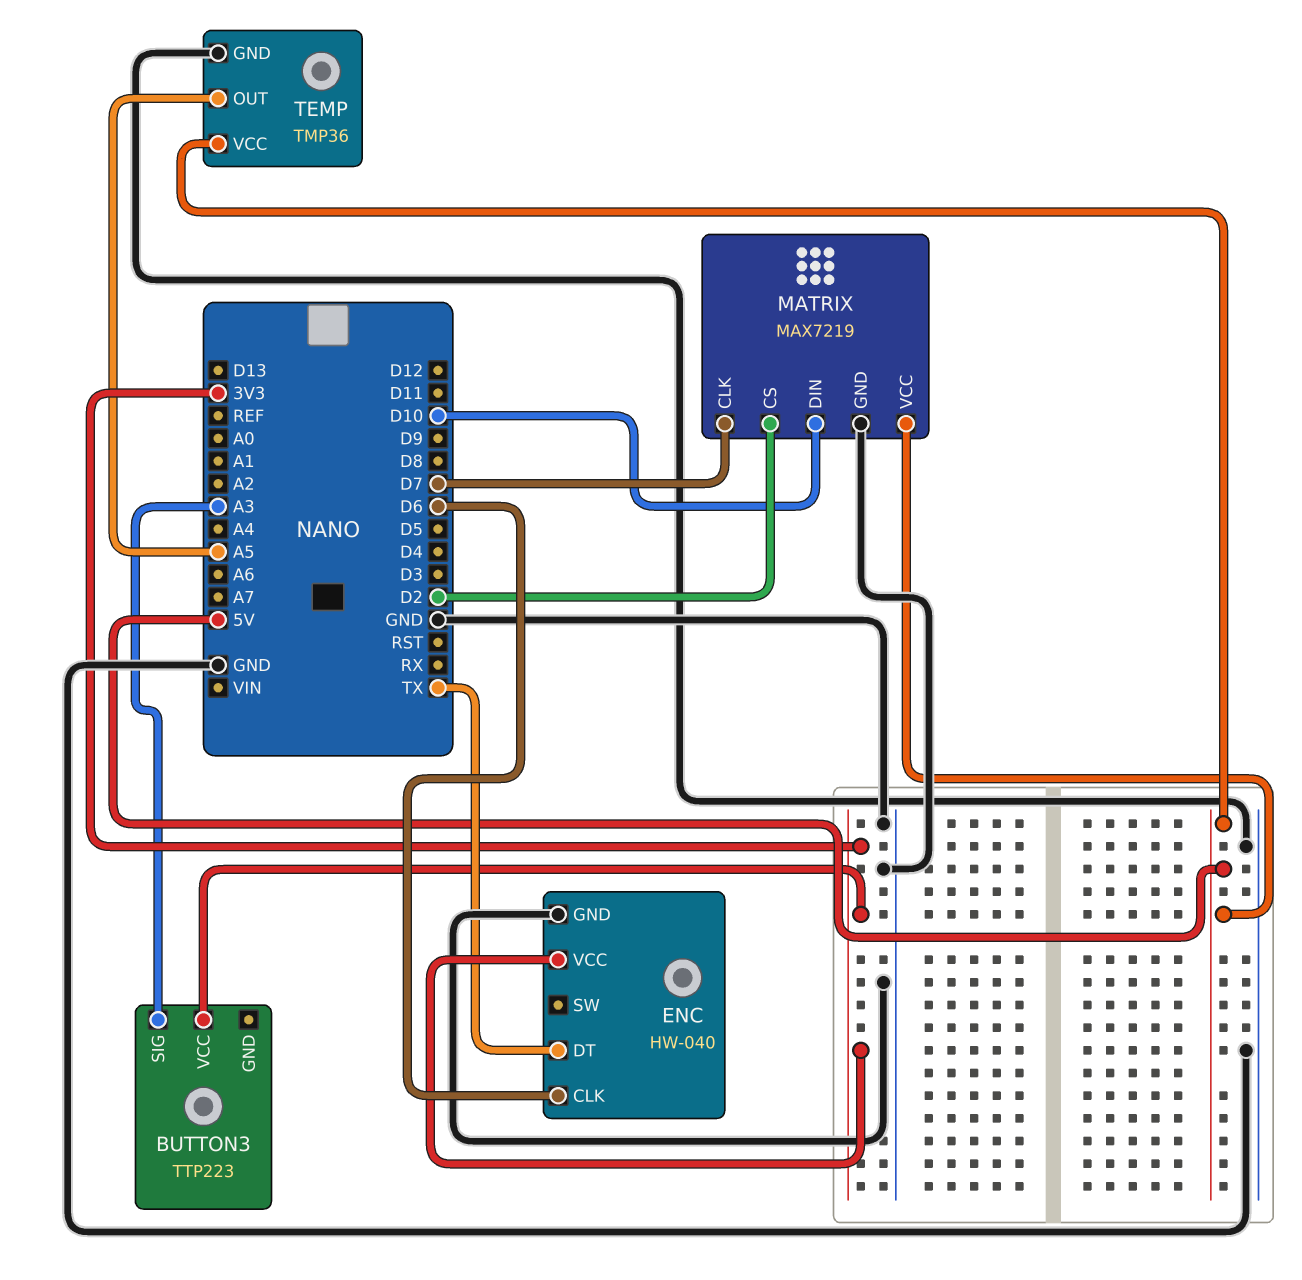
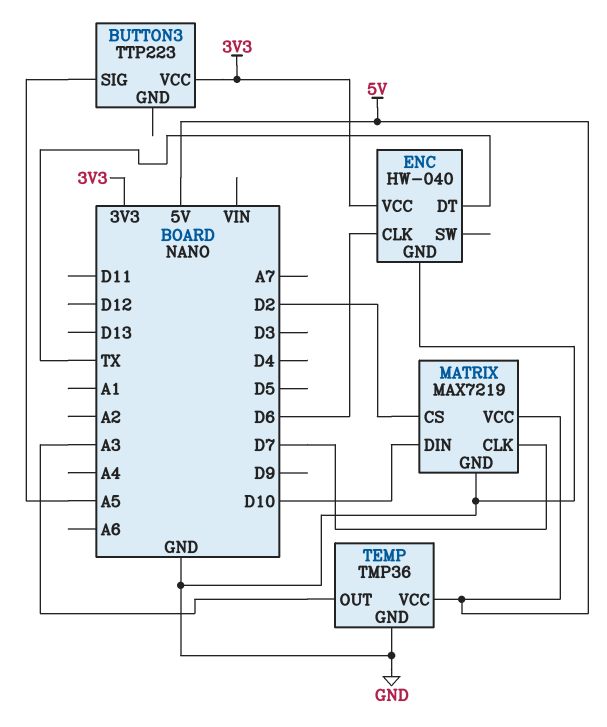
BUTTON3 pin SIG: A3 -> A5
TEMP pin OUT: A5 -> A3

